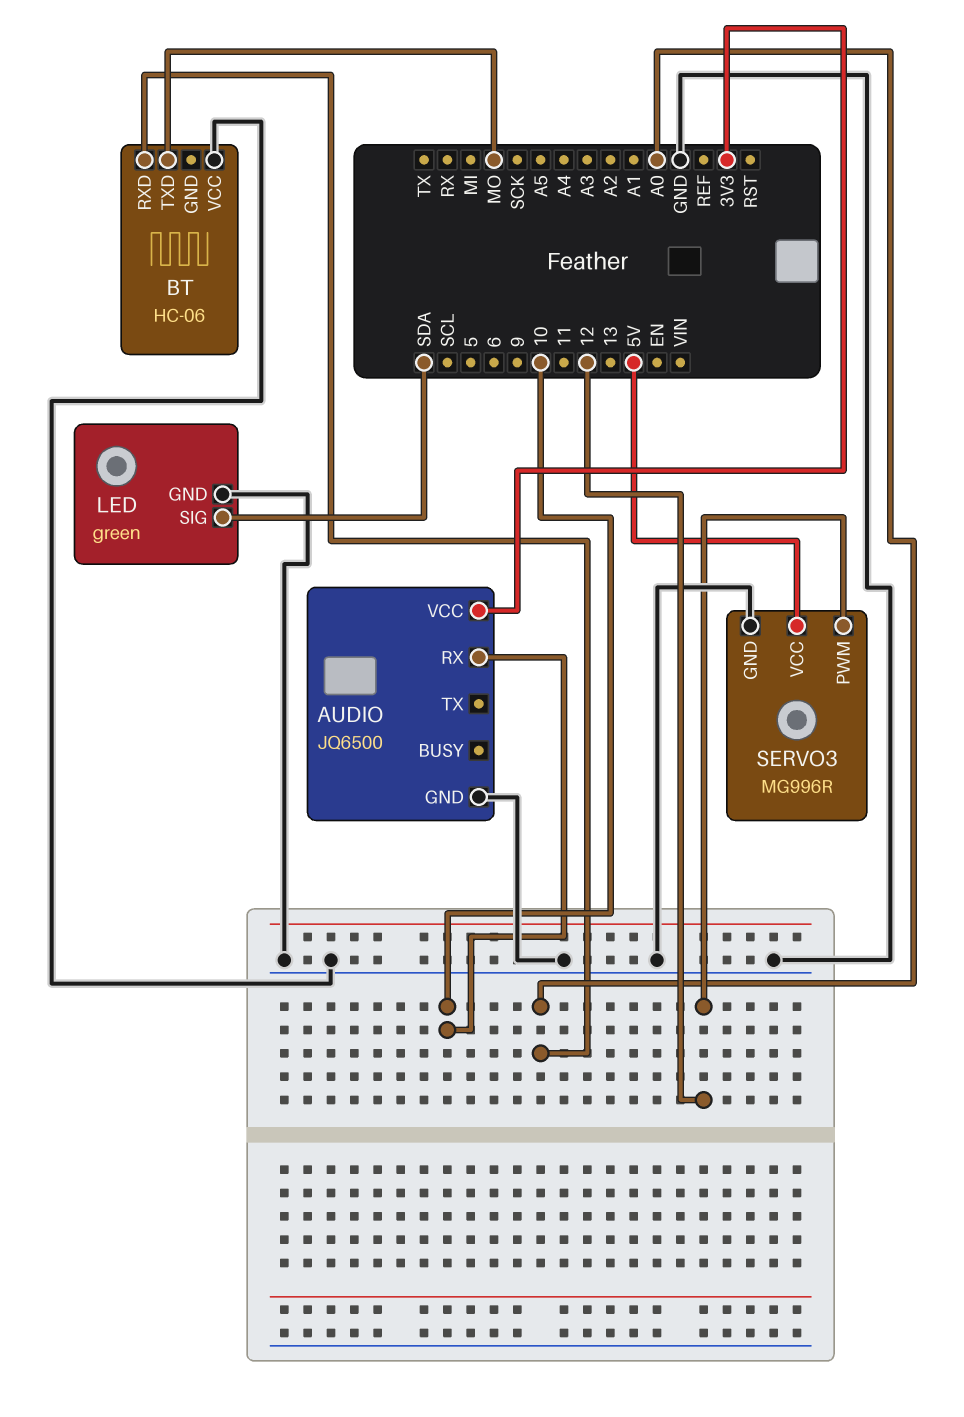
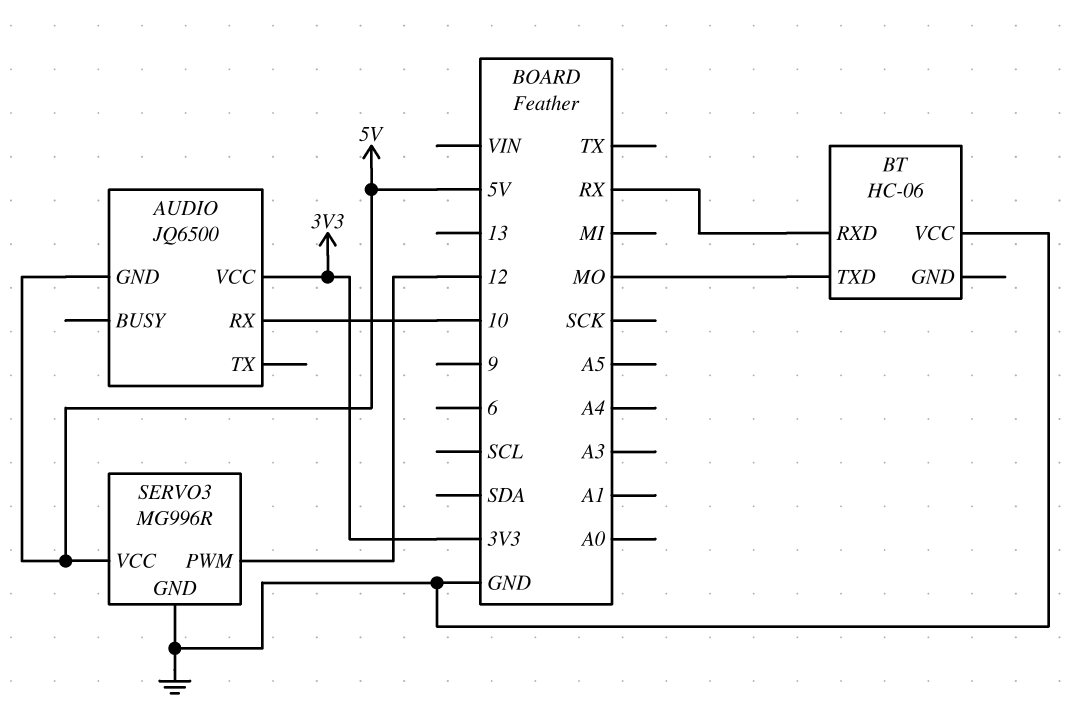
AUDIO pin GND: GND -> 5V
BT pin RXD: A0 -> RX
LED: green -> none
LED pin GND: GND -> none
LED pin SIG: SDA -> none

